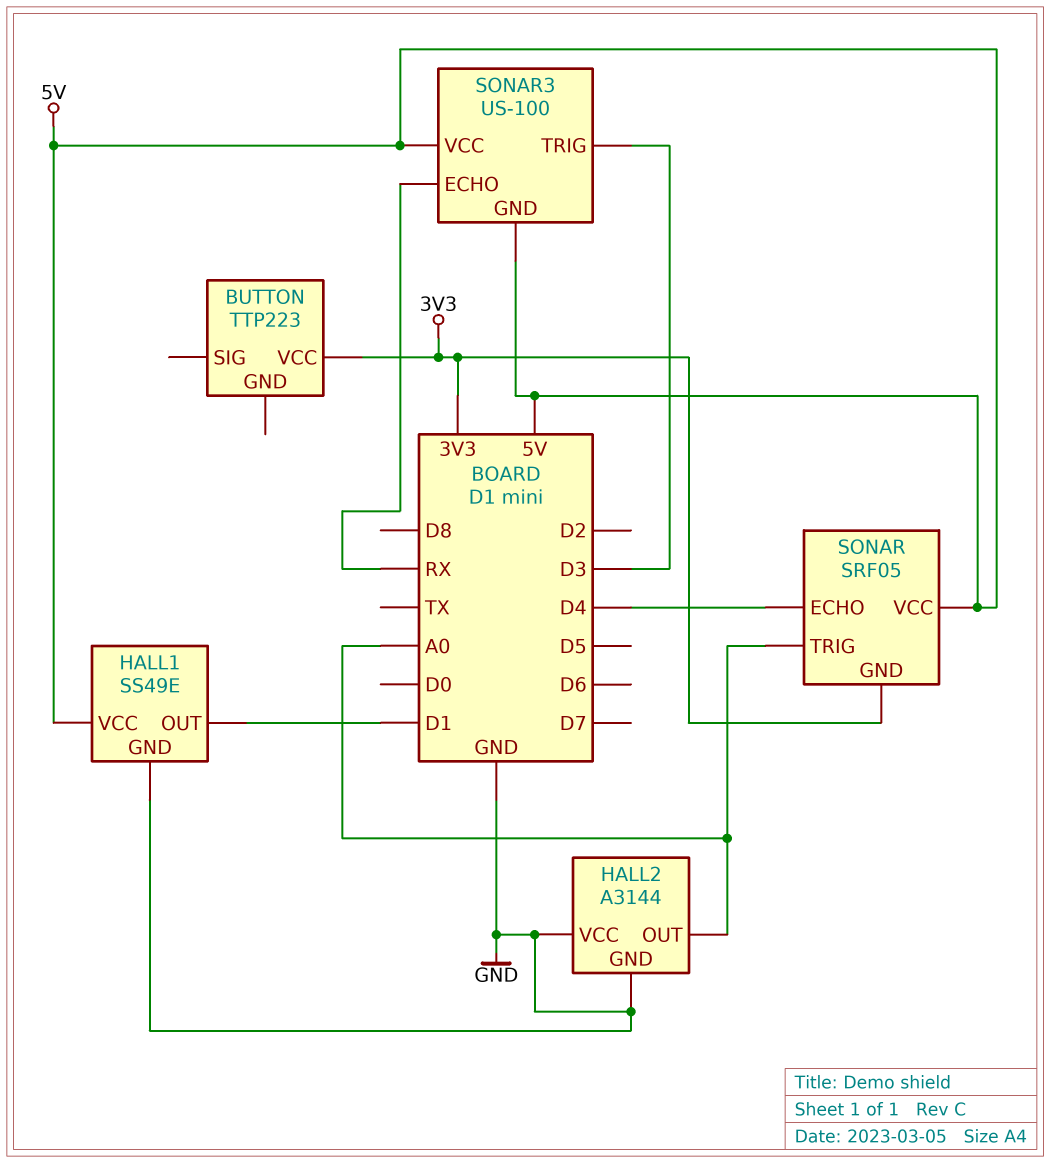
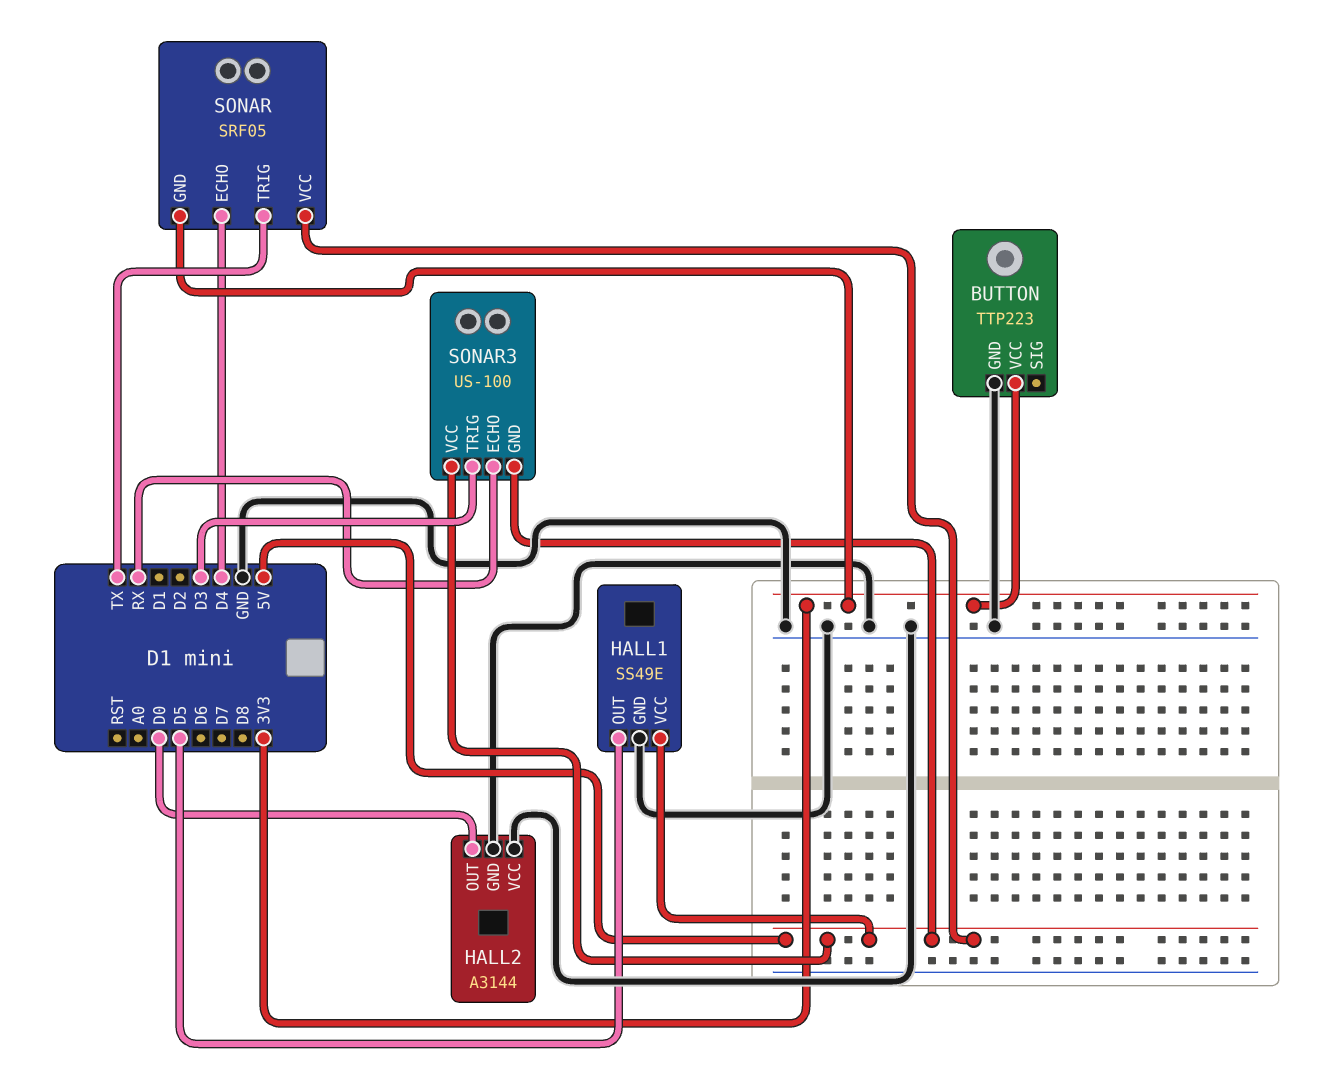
BUTTON pin GND: none -> GND
HALL1 pin OUT: D1 -> D5
HALL2 pin OUT: A0 -> D0
SONAR pin TRIG: A0 -> TX

